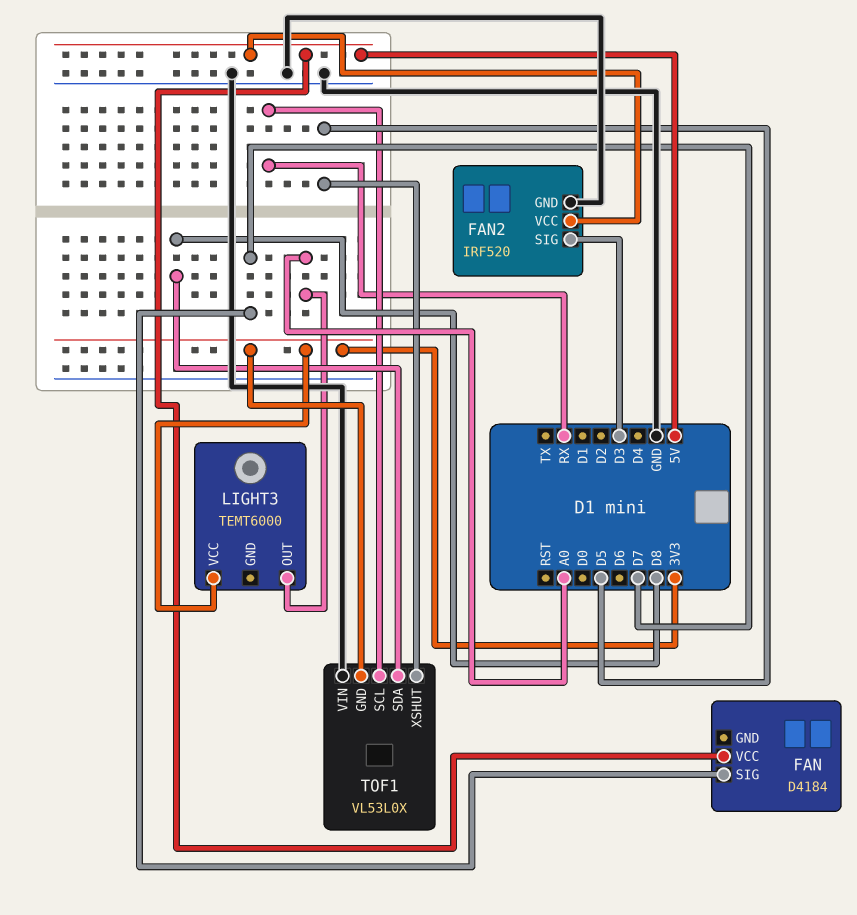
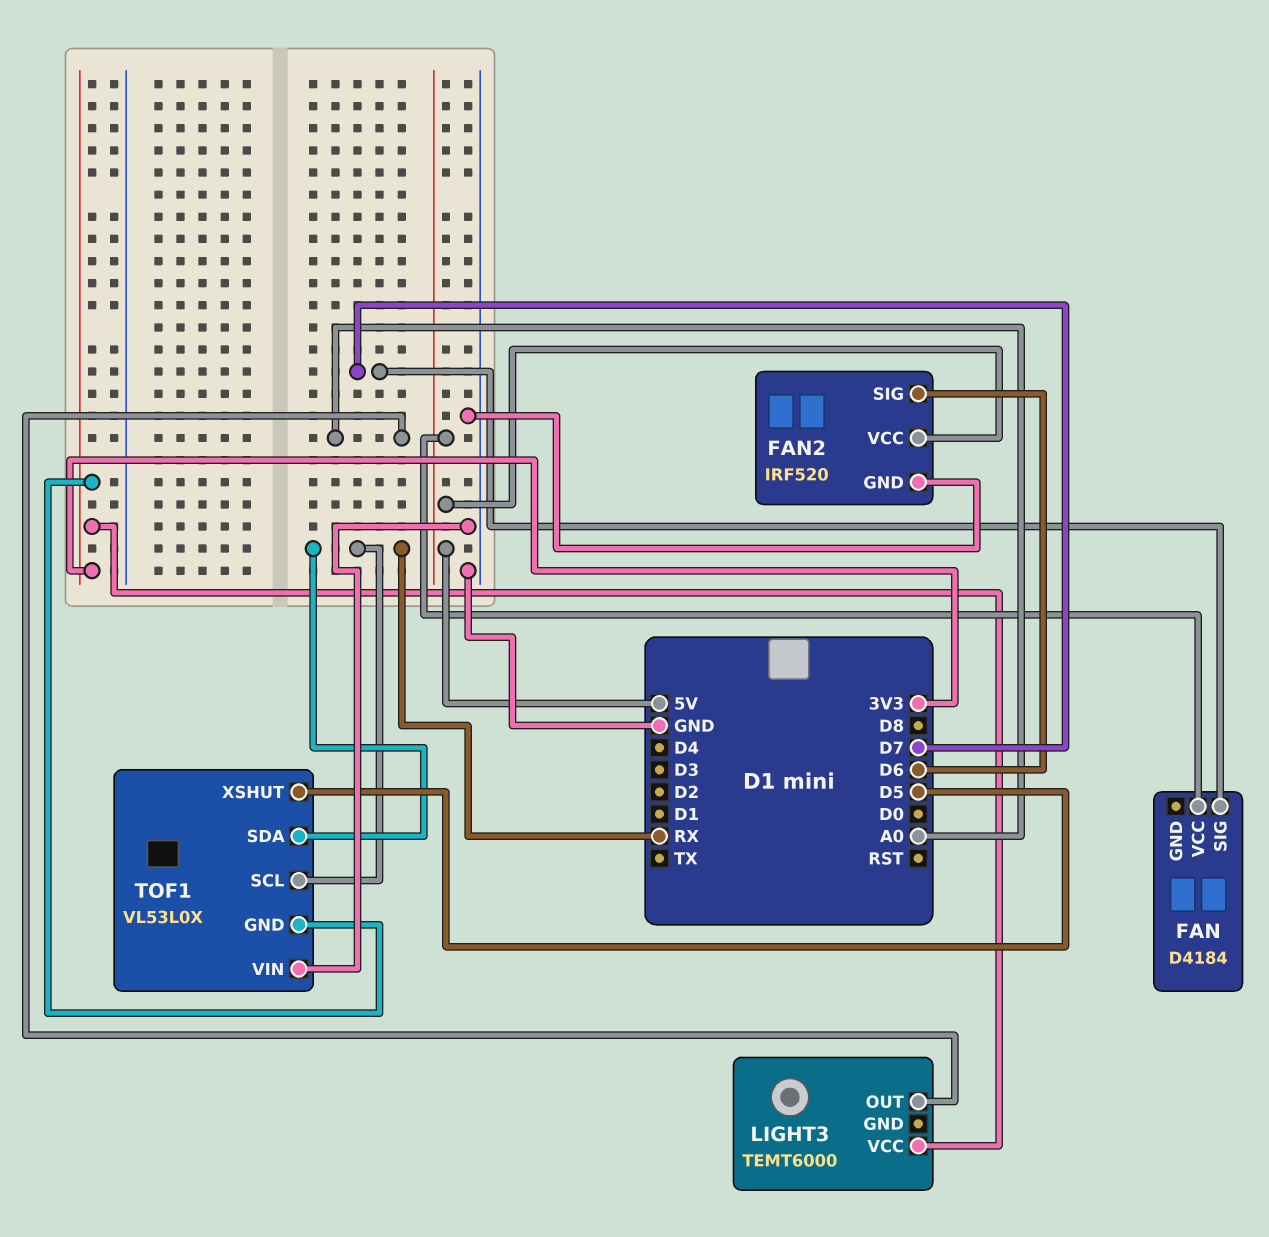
FAN2 pin SIG: D3 -> D6
TOF1 pin SDA: D8 -> RX

